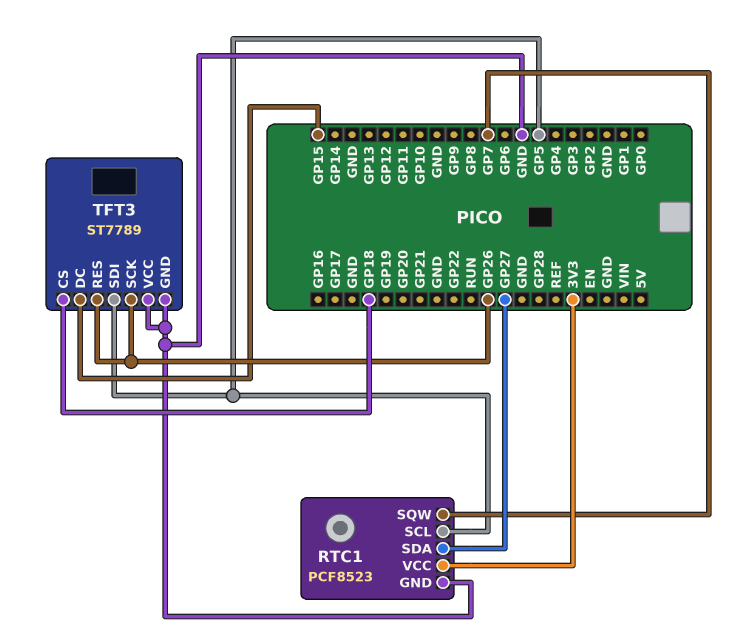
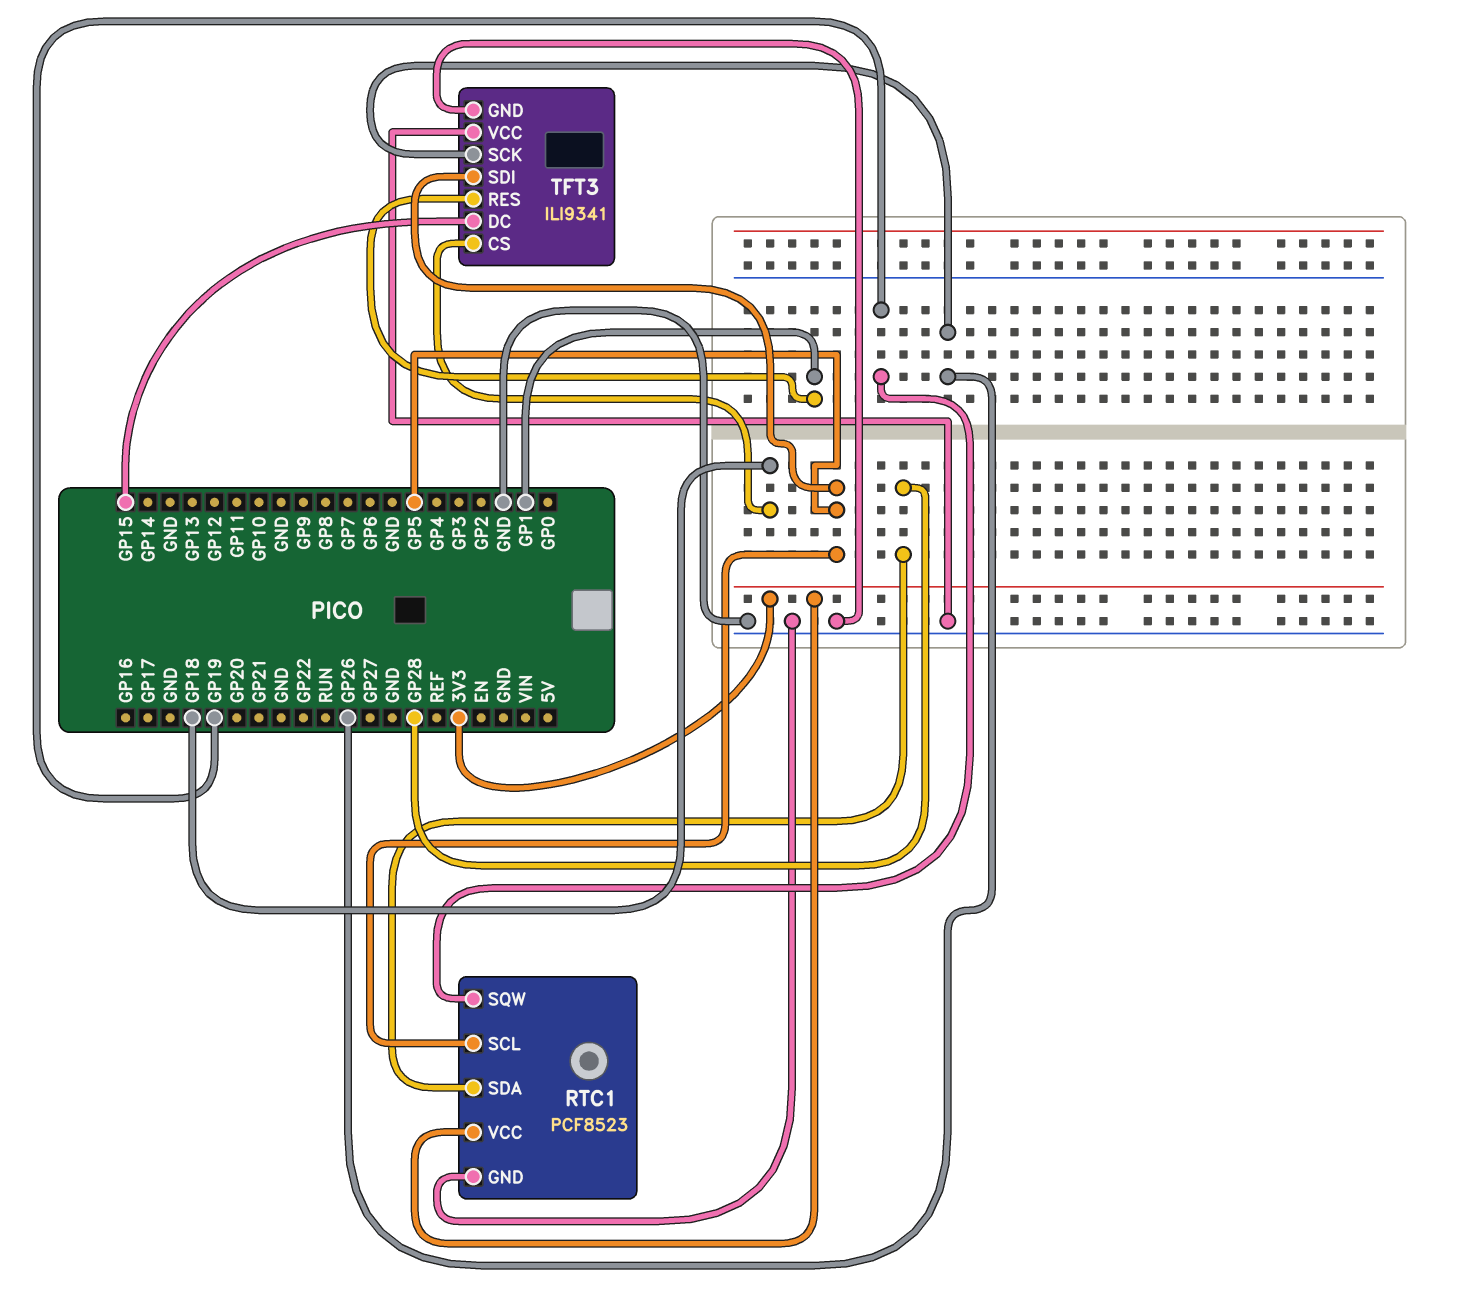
RTC1 pin SDA: GP27 -> GP28
RTC1 pin SQW: GP7 -> GP19
TFT3: ST7789 -> ILI9341
TFT3 pin RES: GP26 -> GP1

